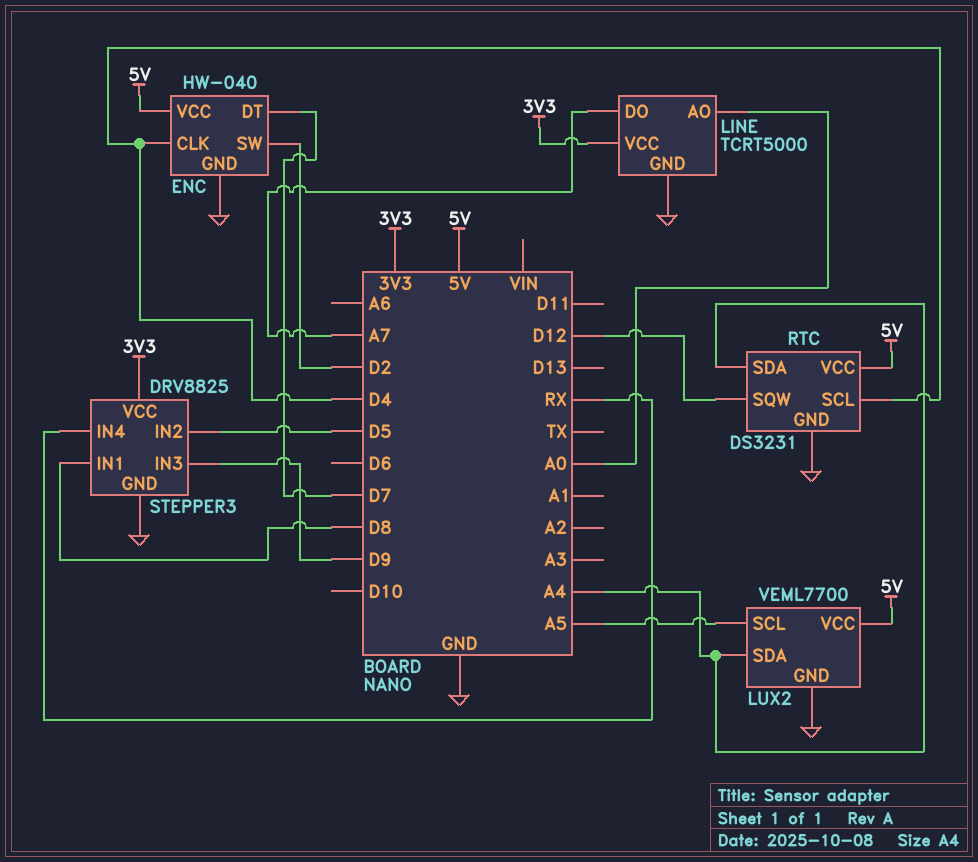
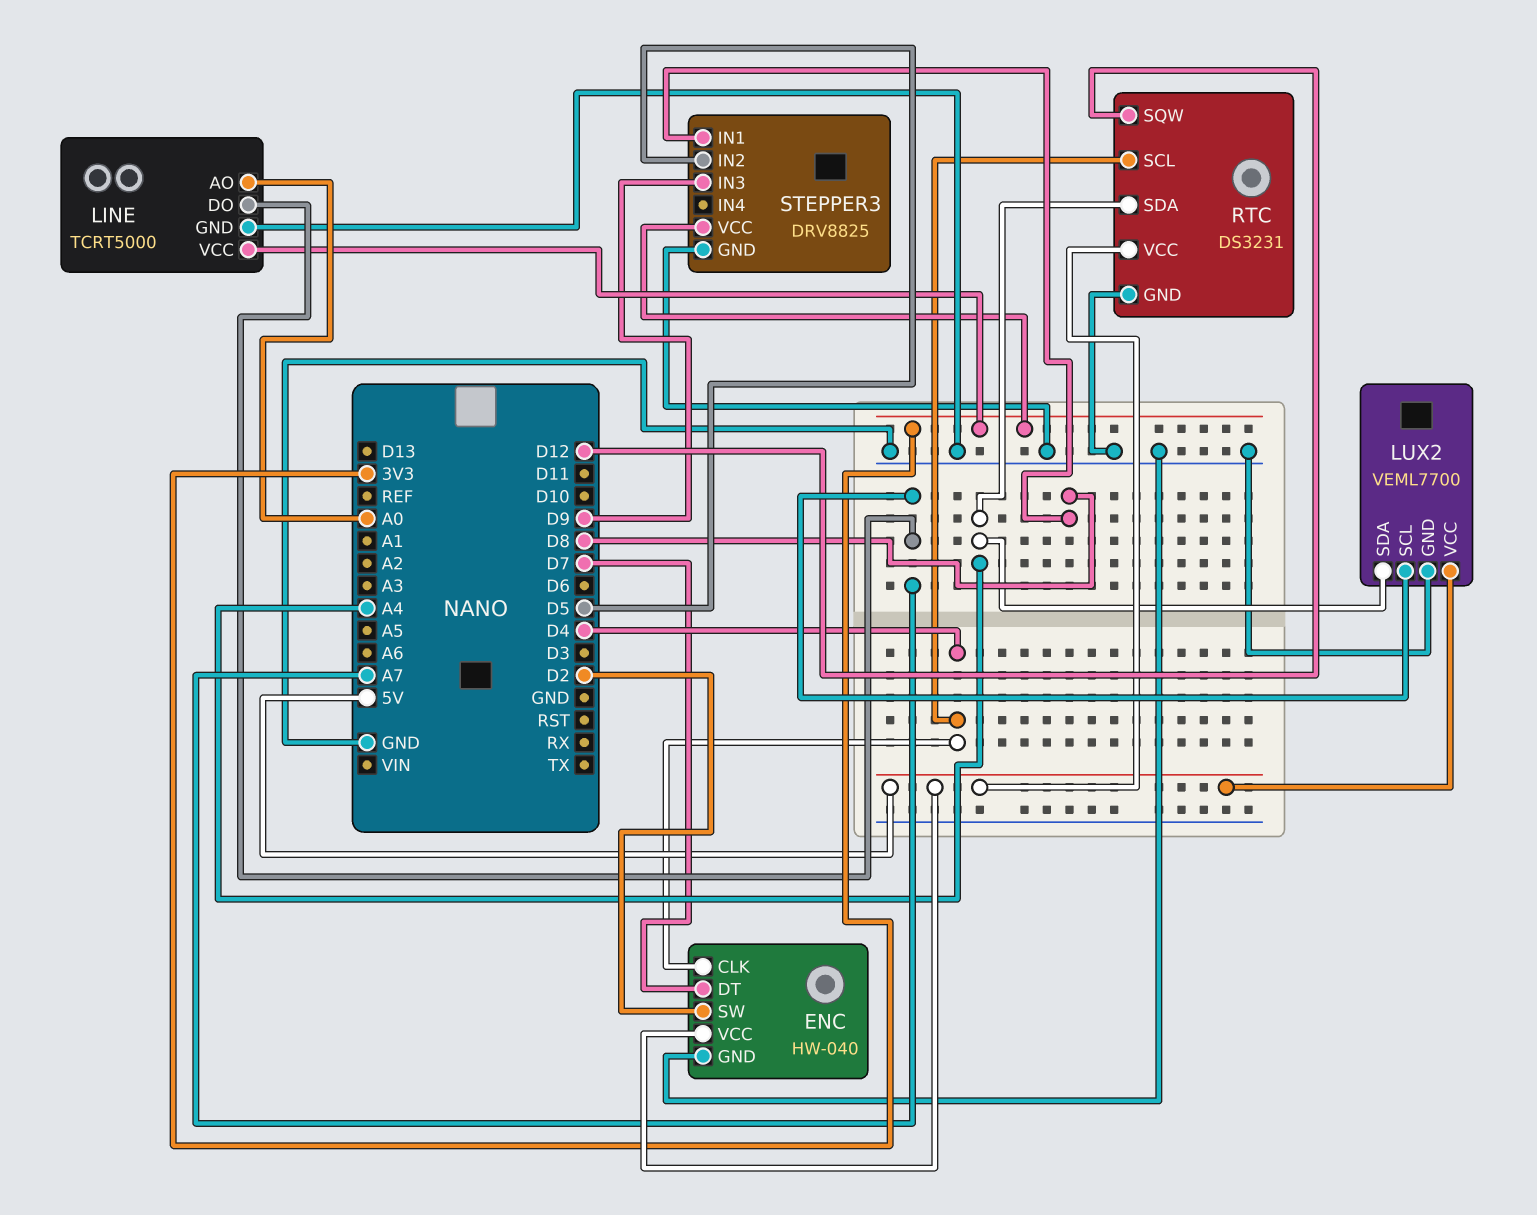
LUX2 pin SCL: A5 -> A7
STEPPER3 pin IN4: RX -> none

